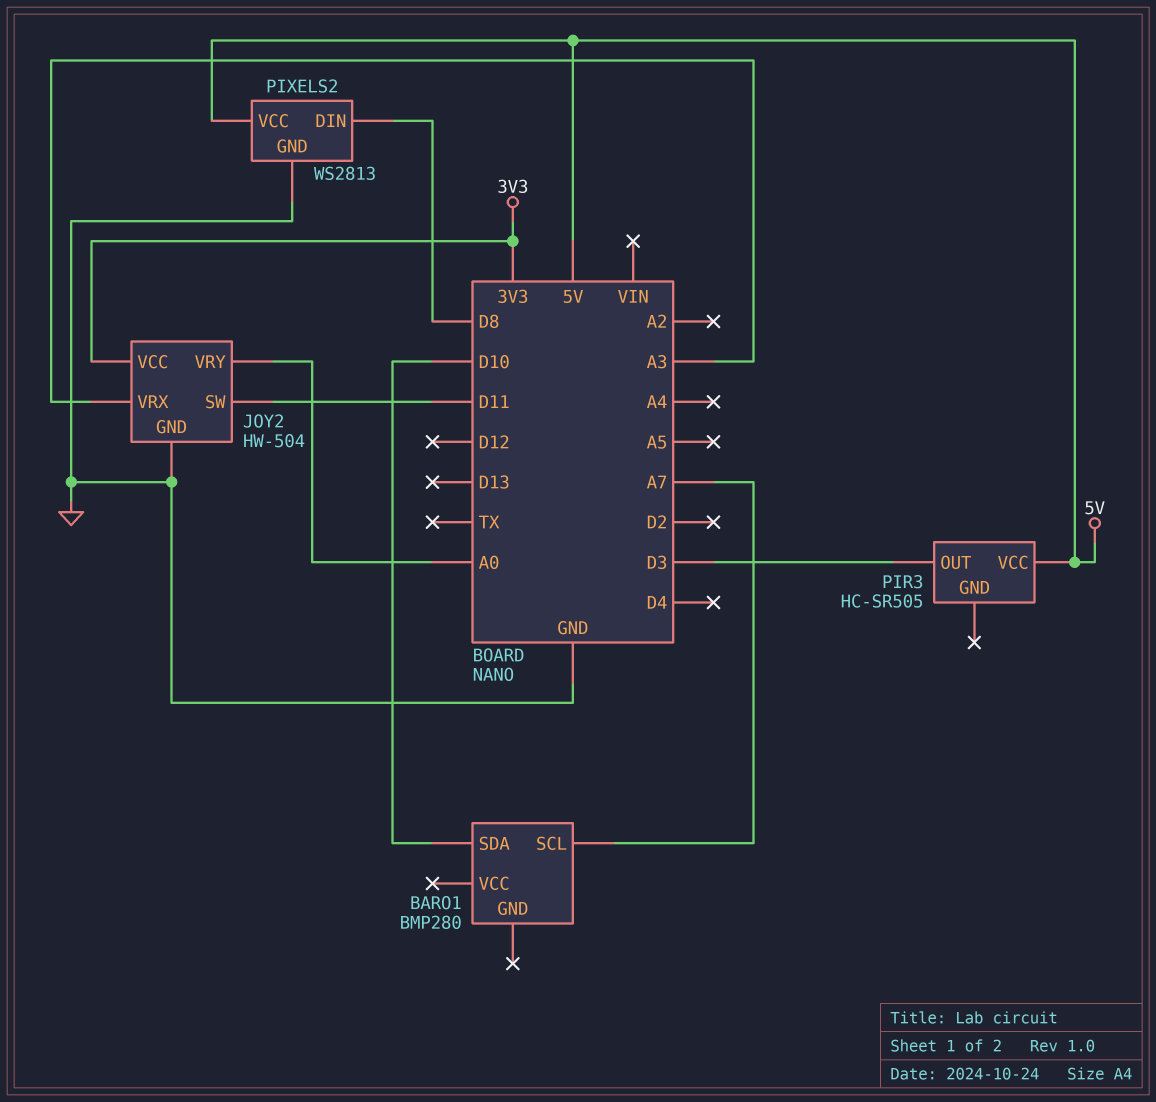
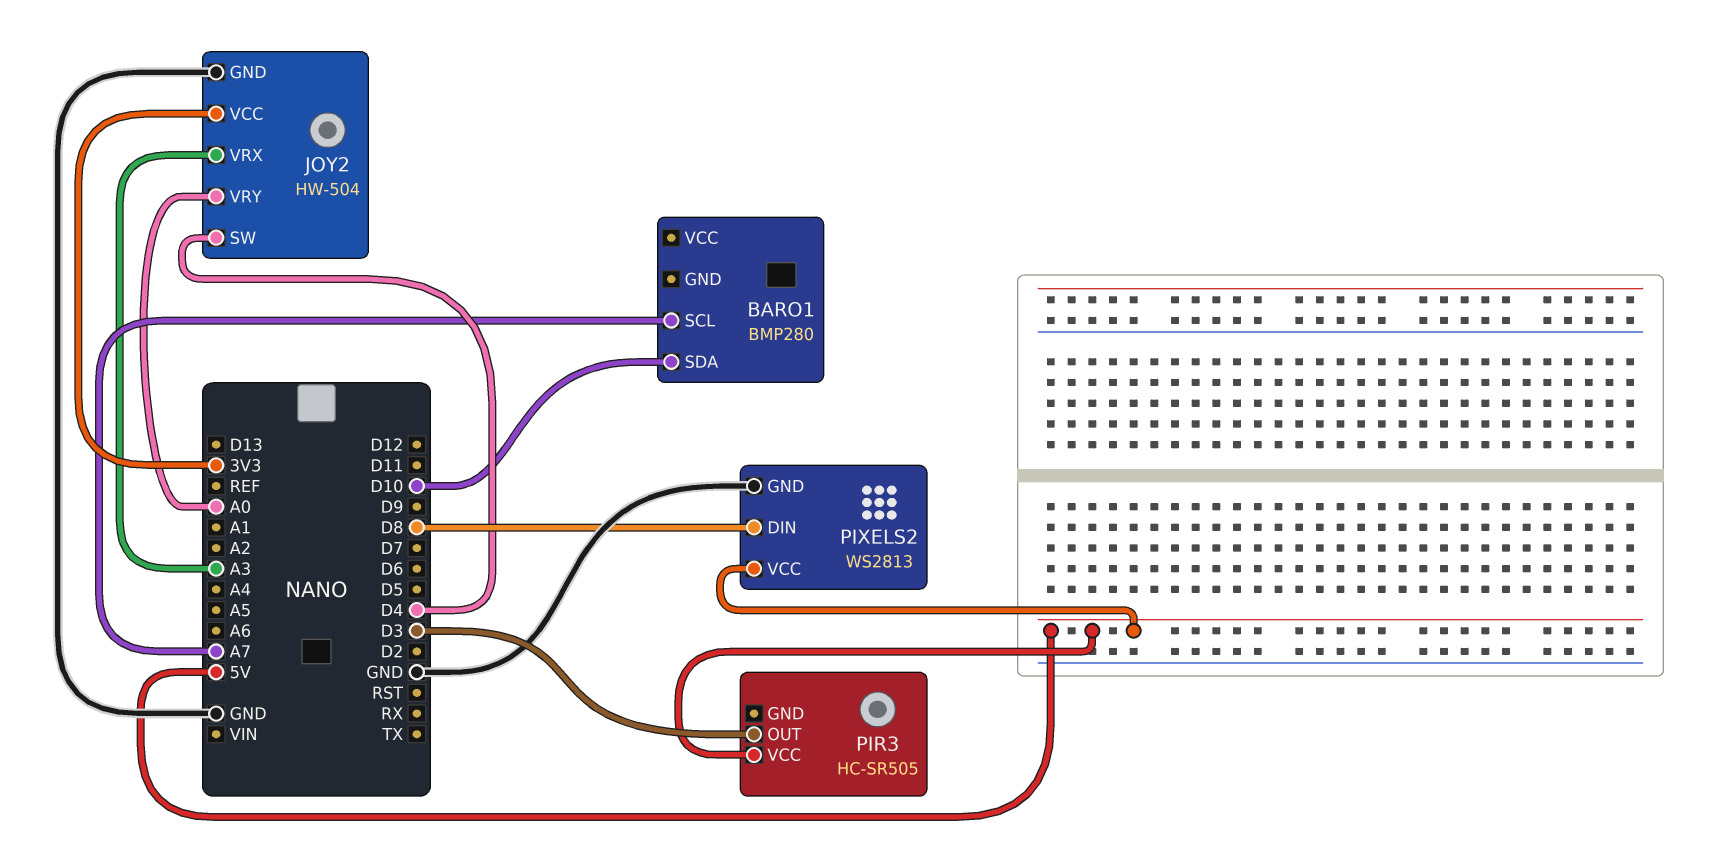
JOY2 pin SW: D11 -> D4

